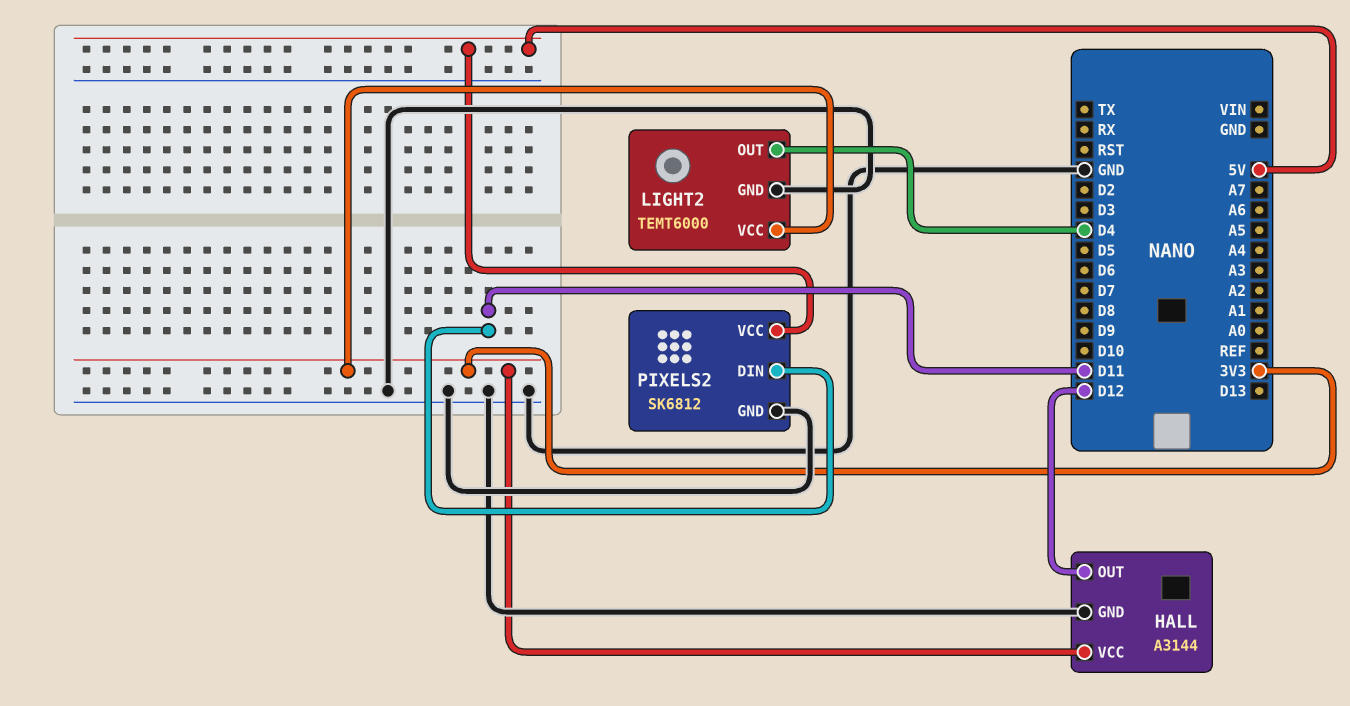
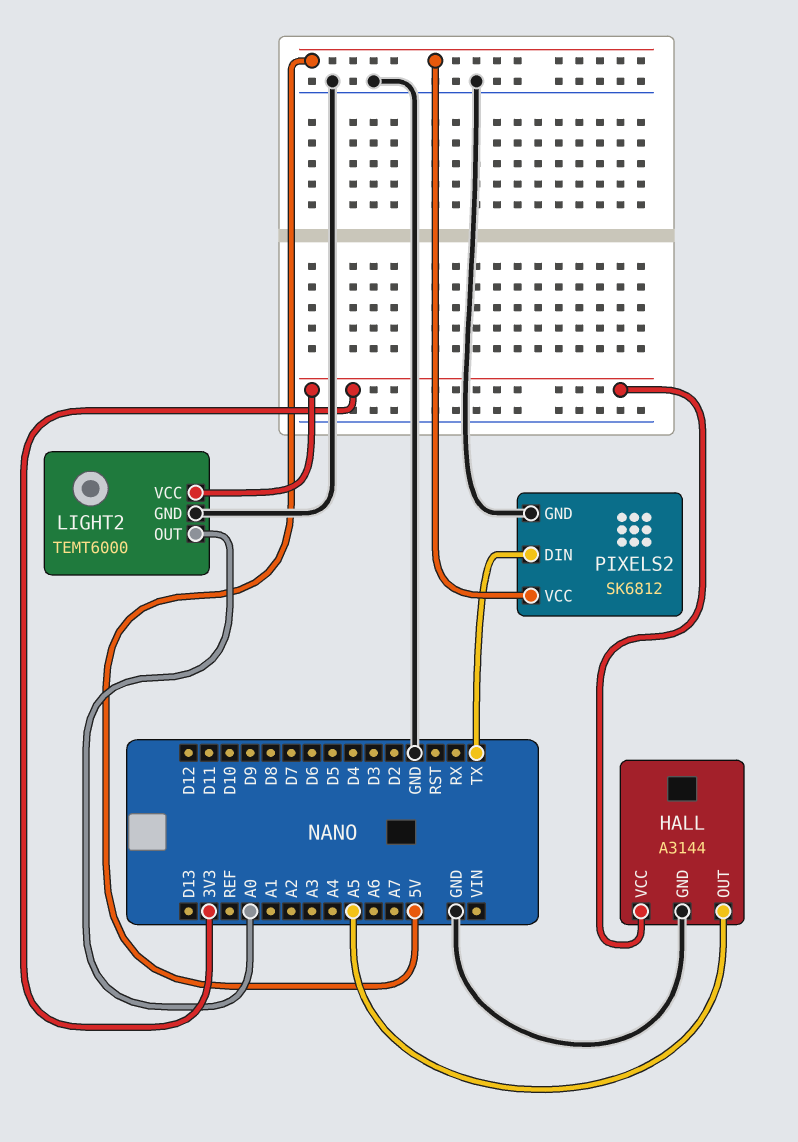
HALL pin OUT: D12 -> A5
LIGHT2 pin OUT: D4 -> A0
PIXELS2 pin DIN: D11 -> TX

